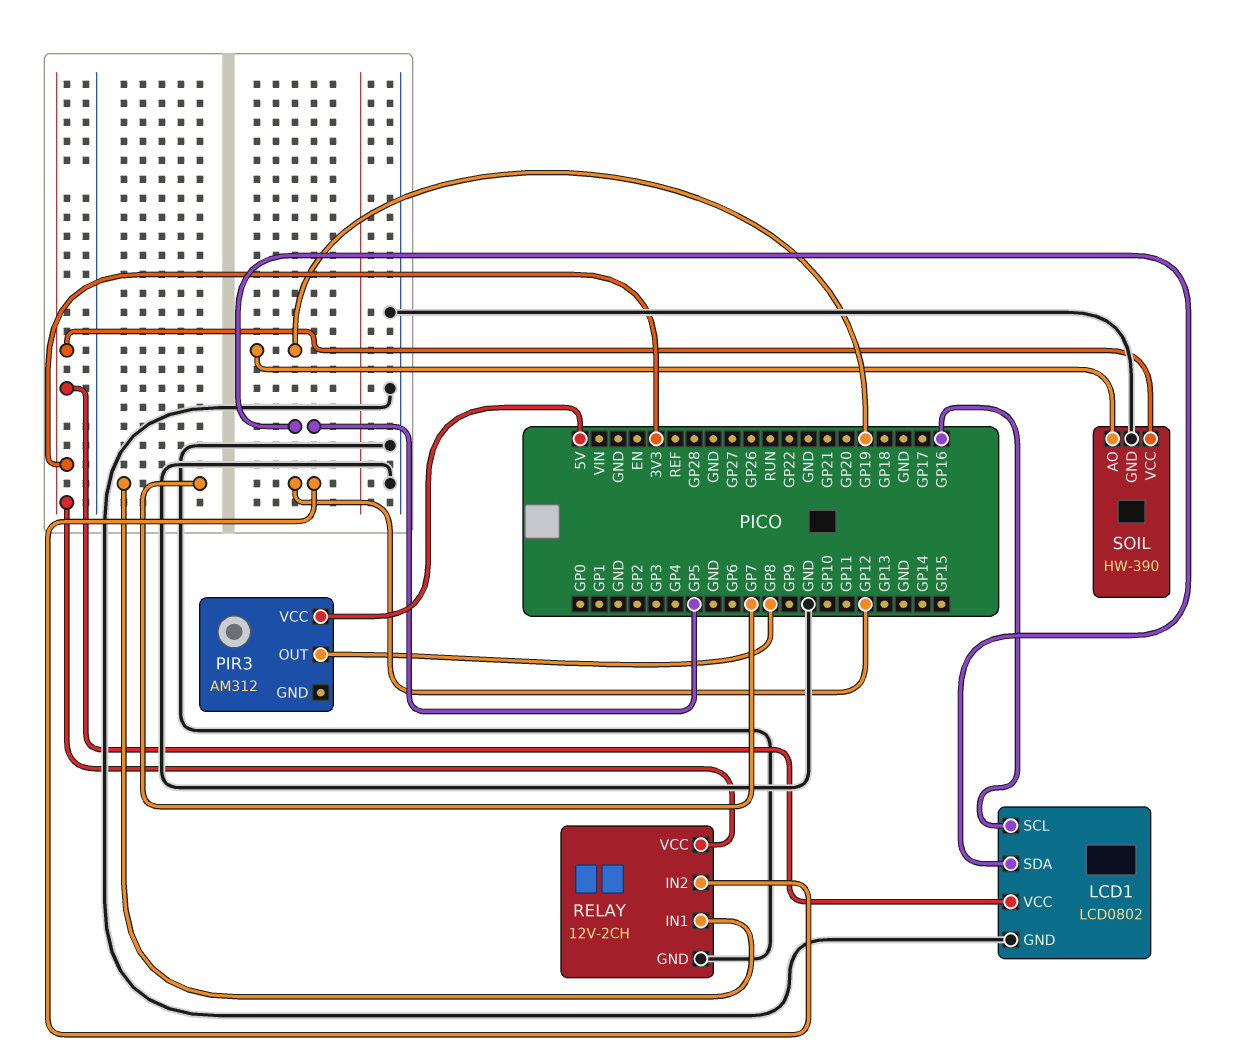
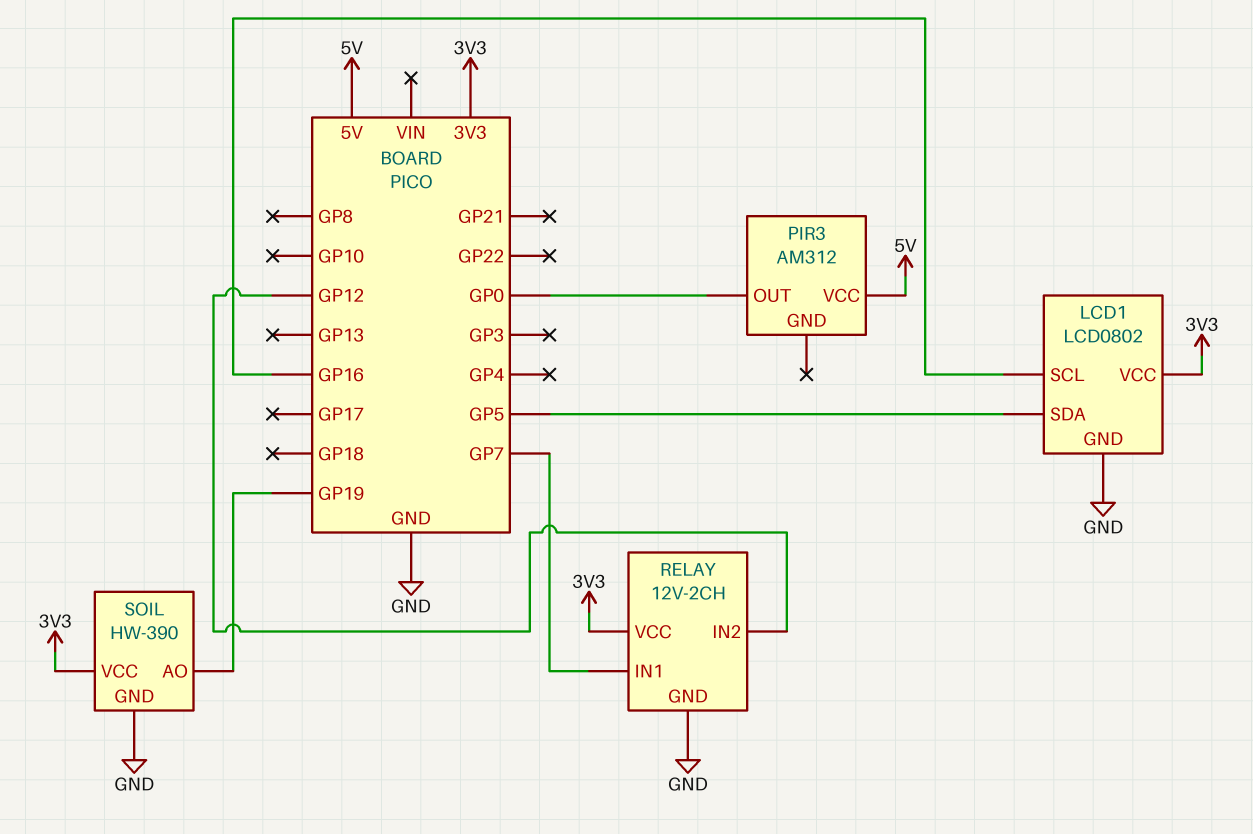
PIR3 pin OUT: GP8 -> GP0

